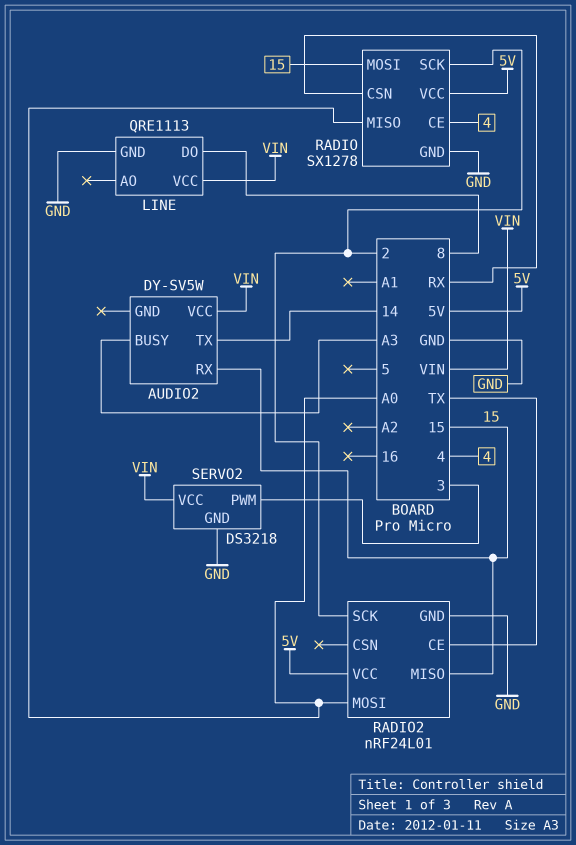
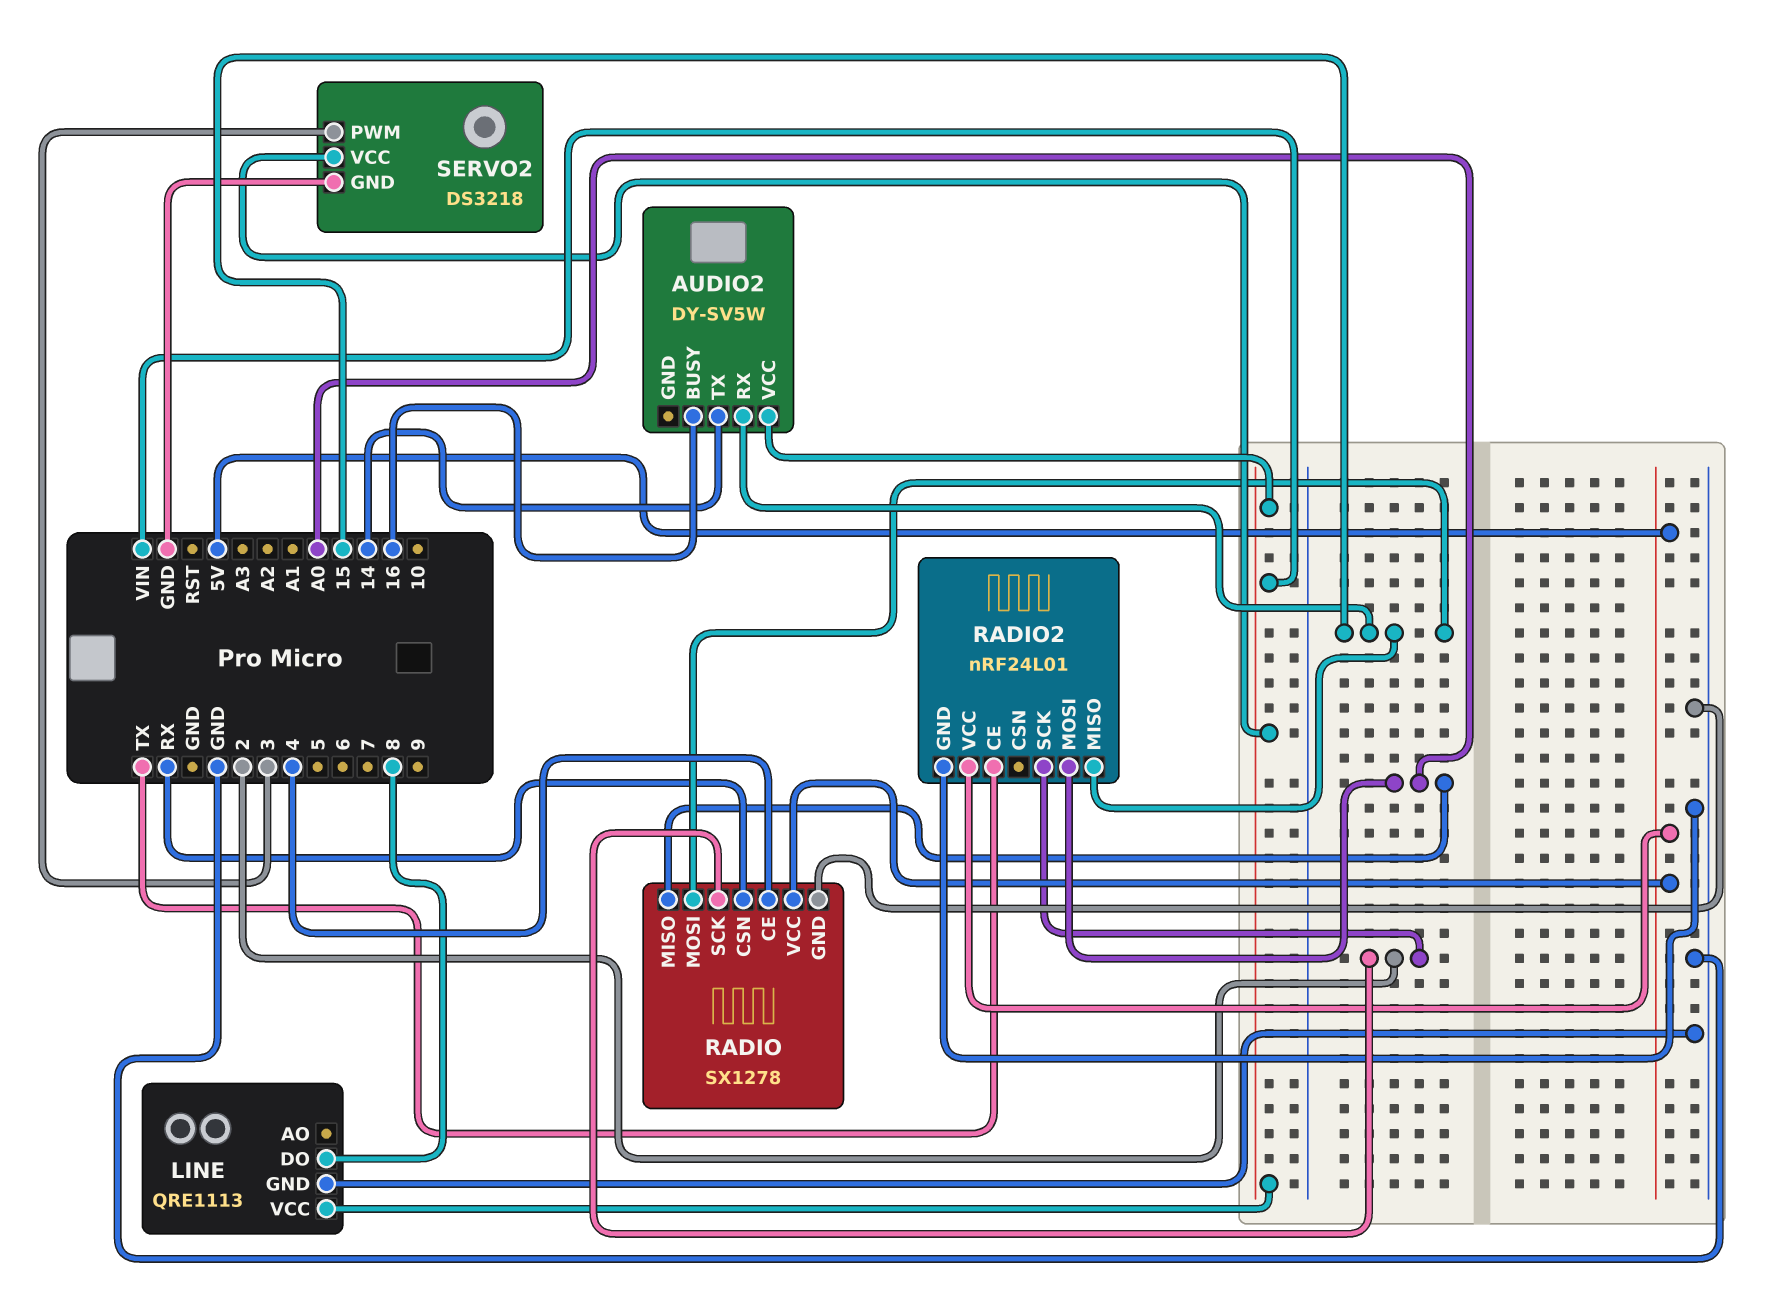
AUDIO2 pin BUSY: A3 -> 16

